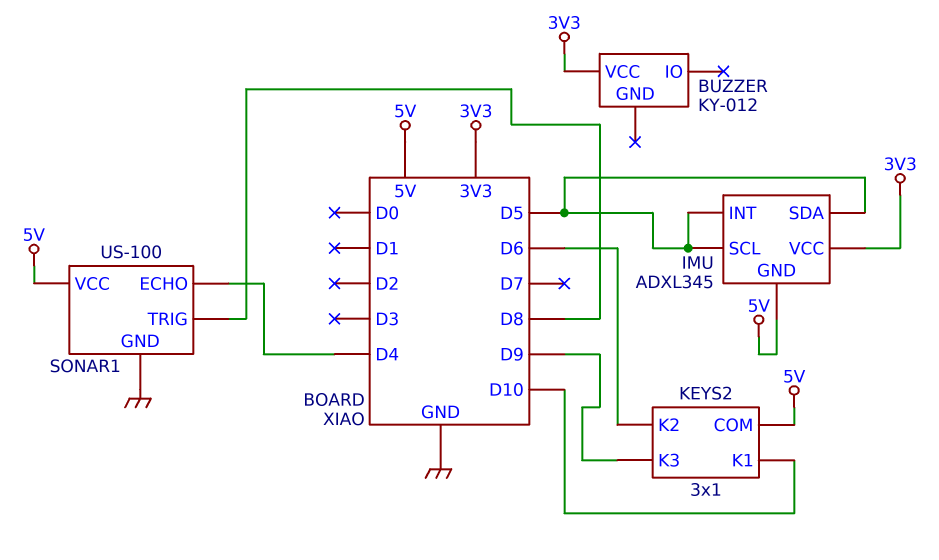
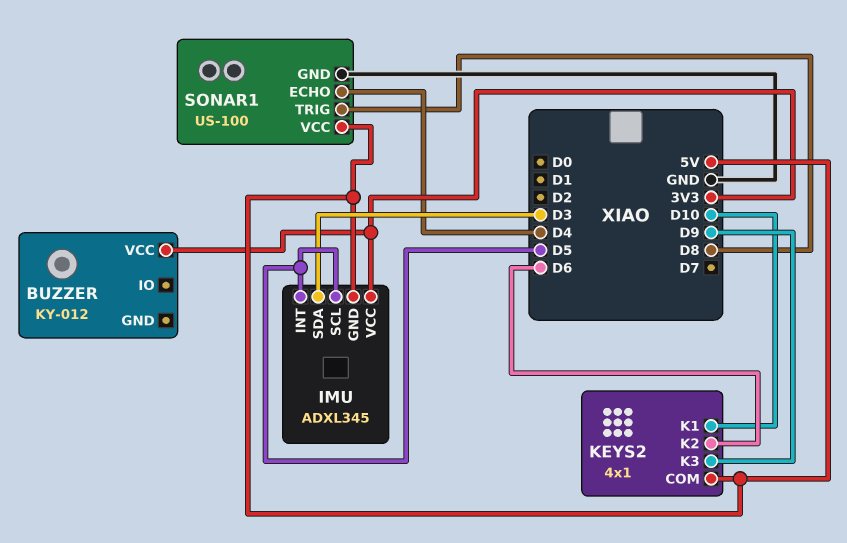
IMU pin SDA: D5 -> D3
KEYS2: 3x1 -> 4x1

